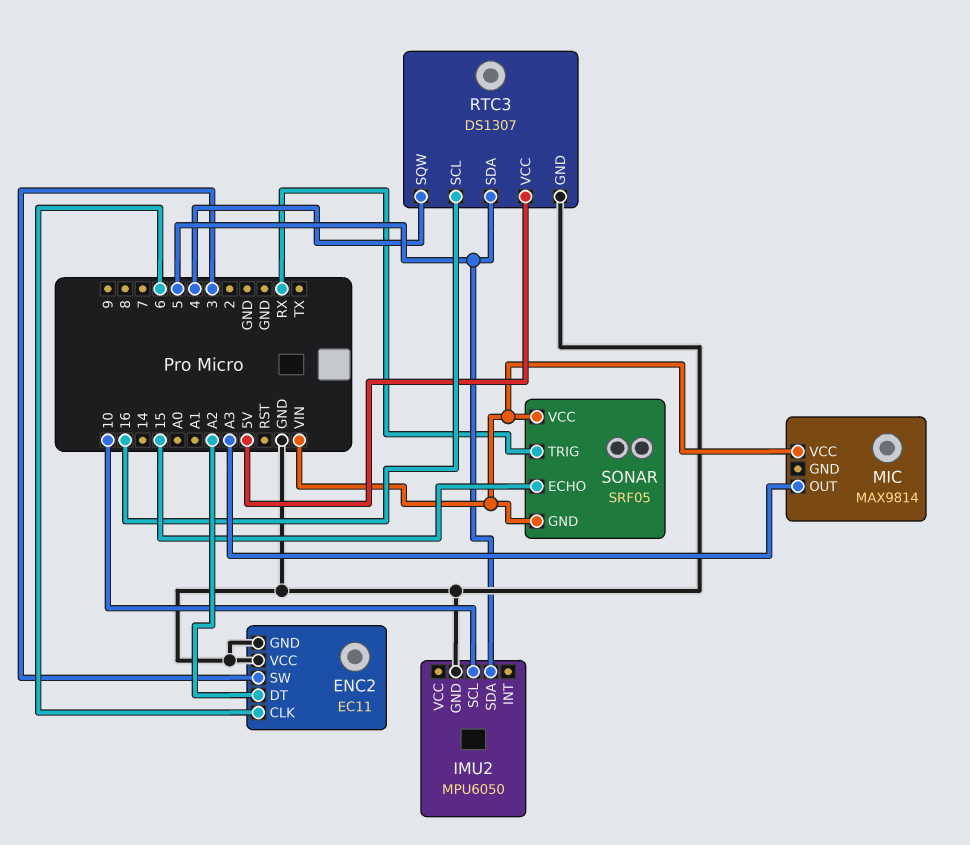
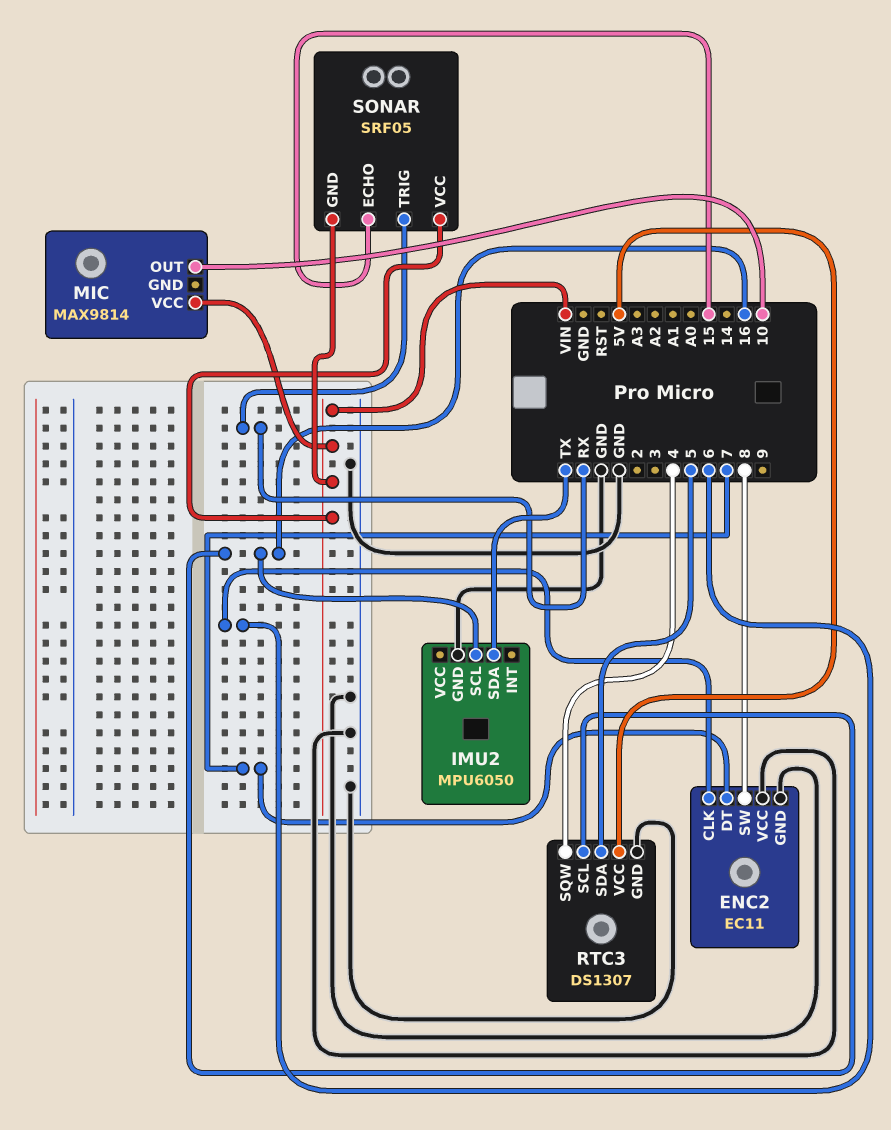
ENC2 pin DT: A2 -> 7
ENC2 pin SW: 3 -> 8
IMU2 pin SCL: 10 -> 16
IMU2 pin SDA: 5 -> TX
MIC pin OUT: A3 -> 10

